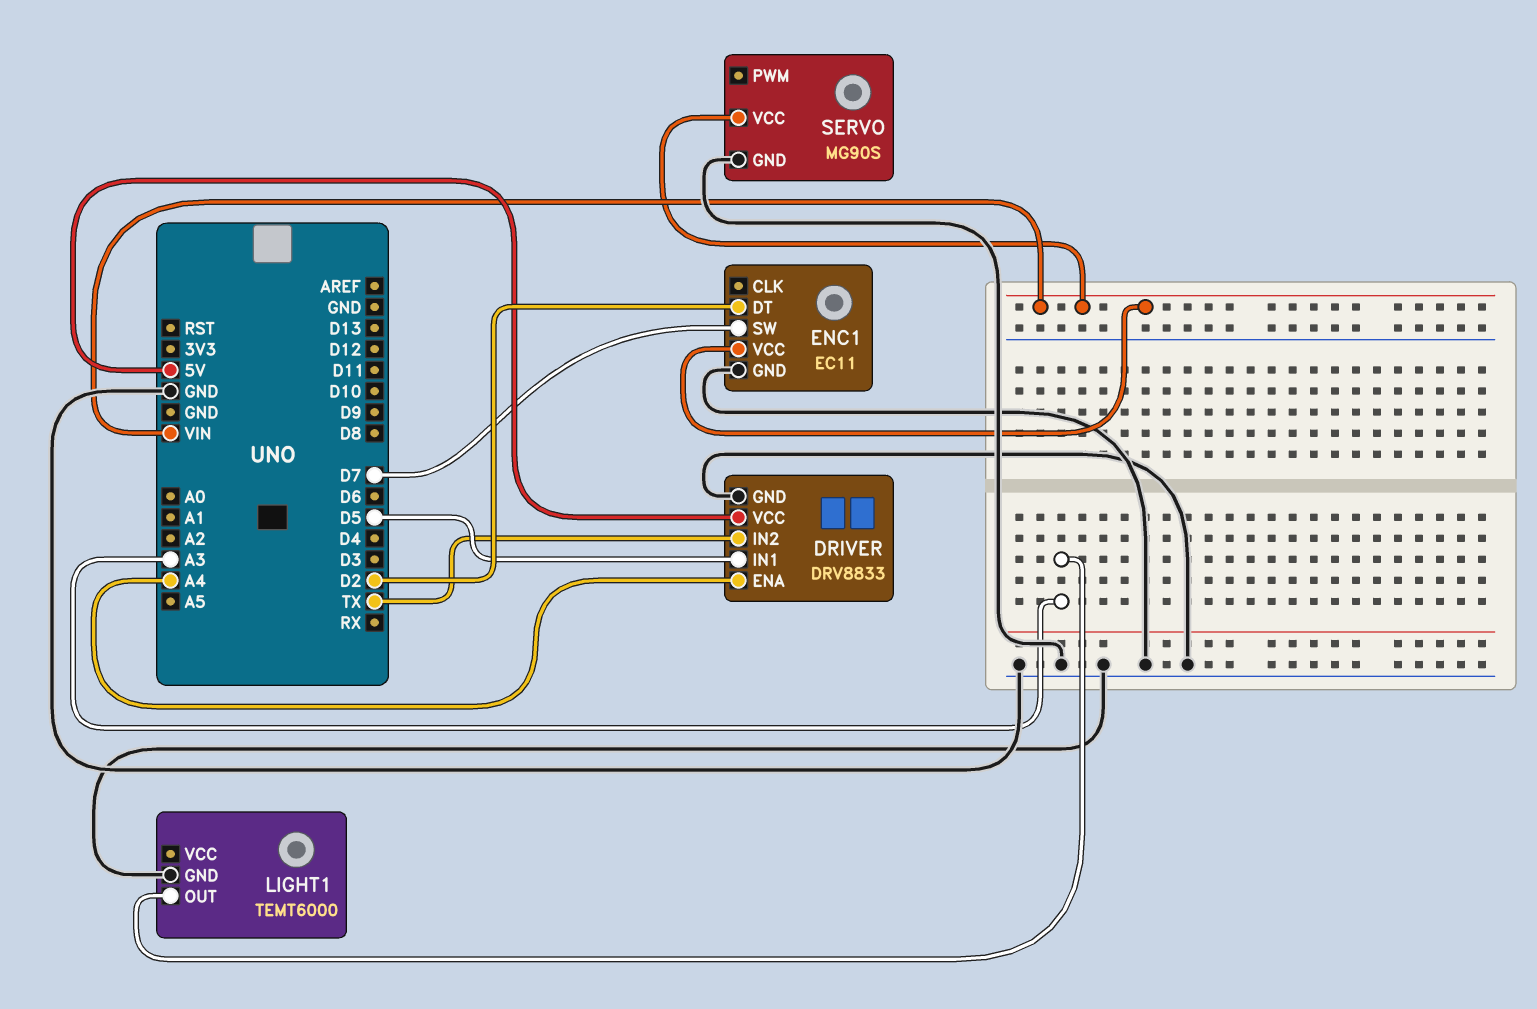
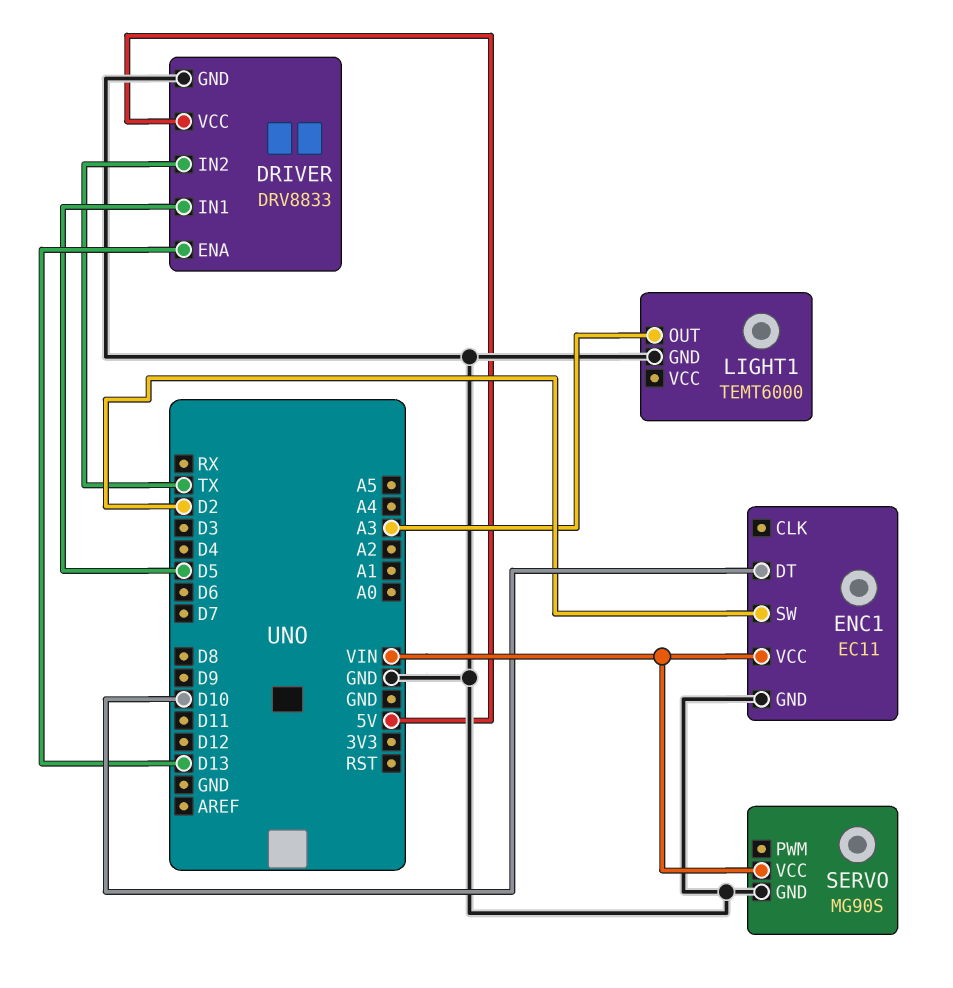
DRIVER pin ENA: A4 -> D13
ENC1 pin DT: D2 -> D10
ENC1 pin SW: D7 -> D2

